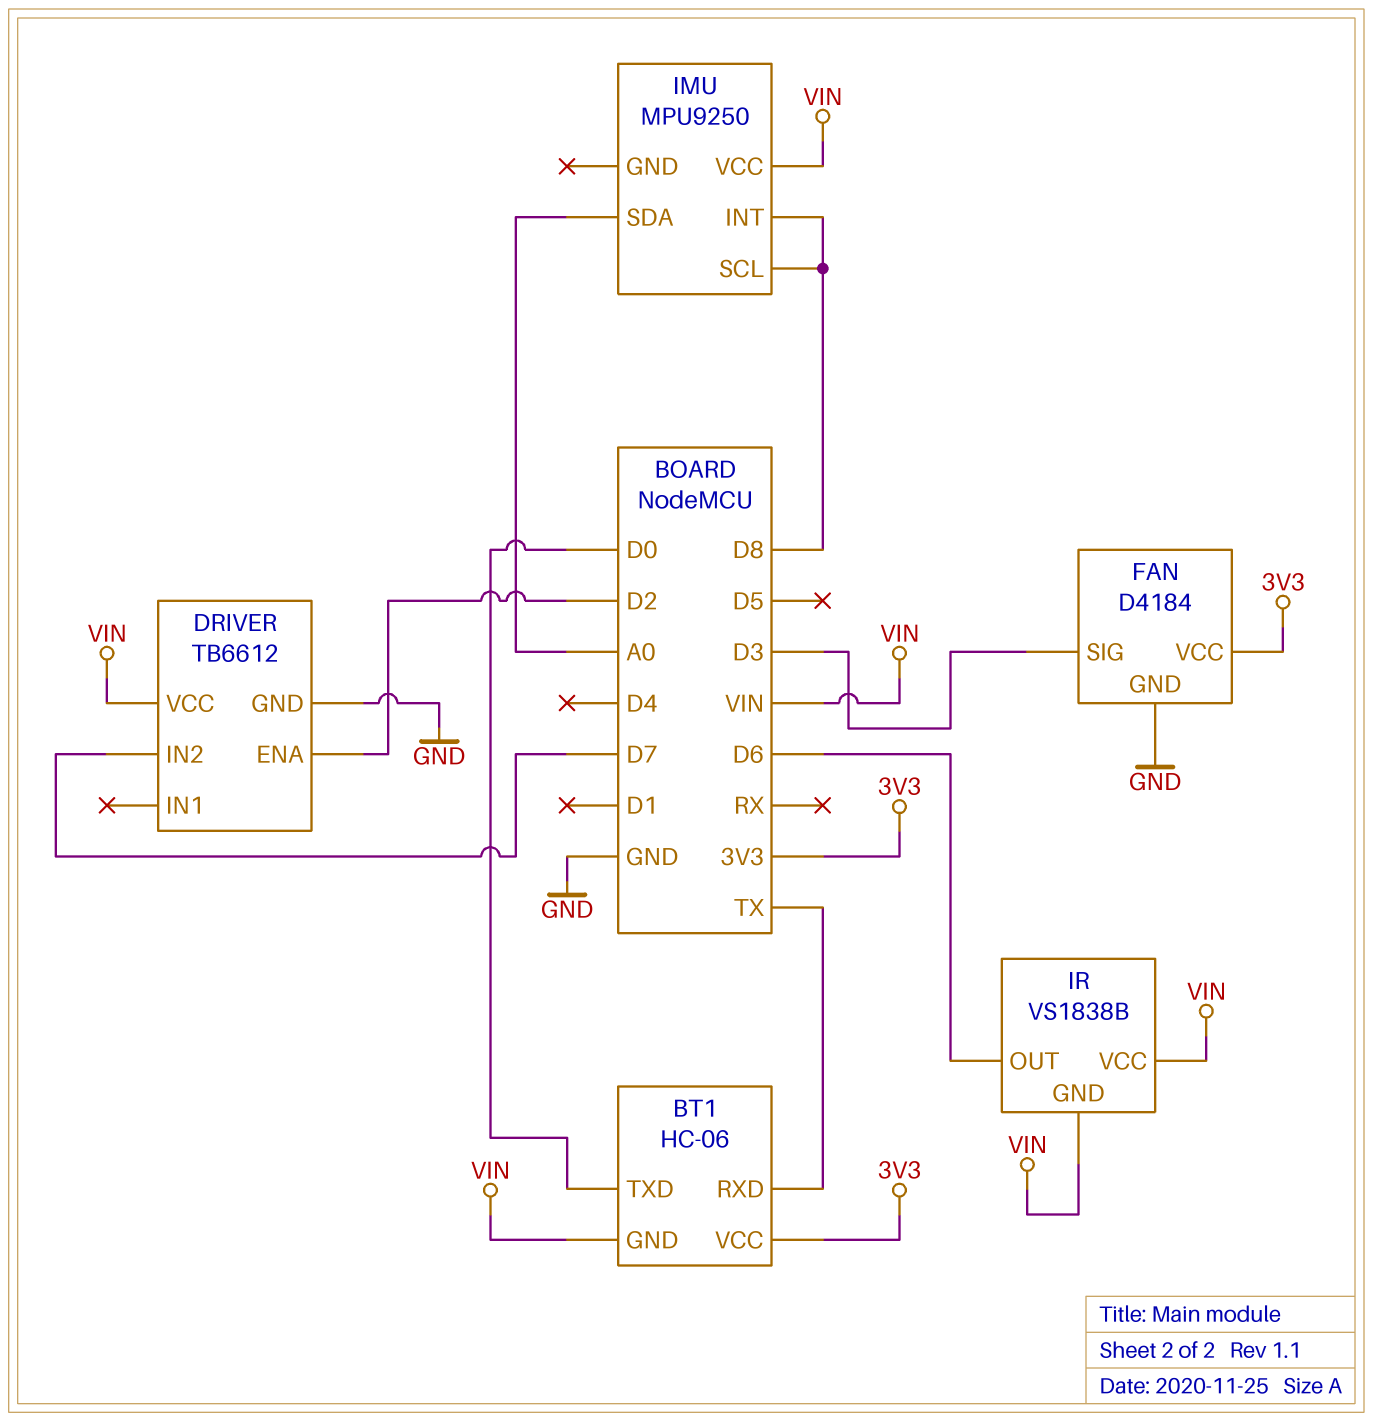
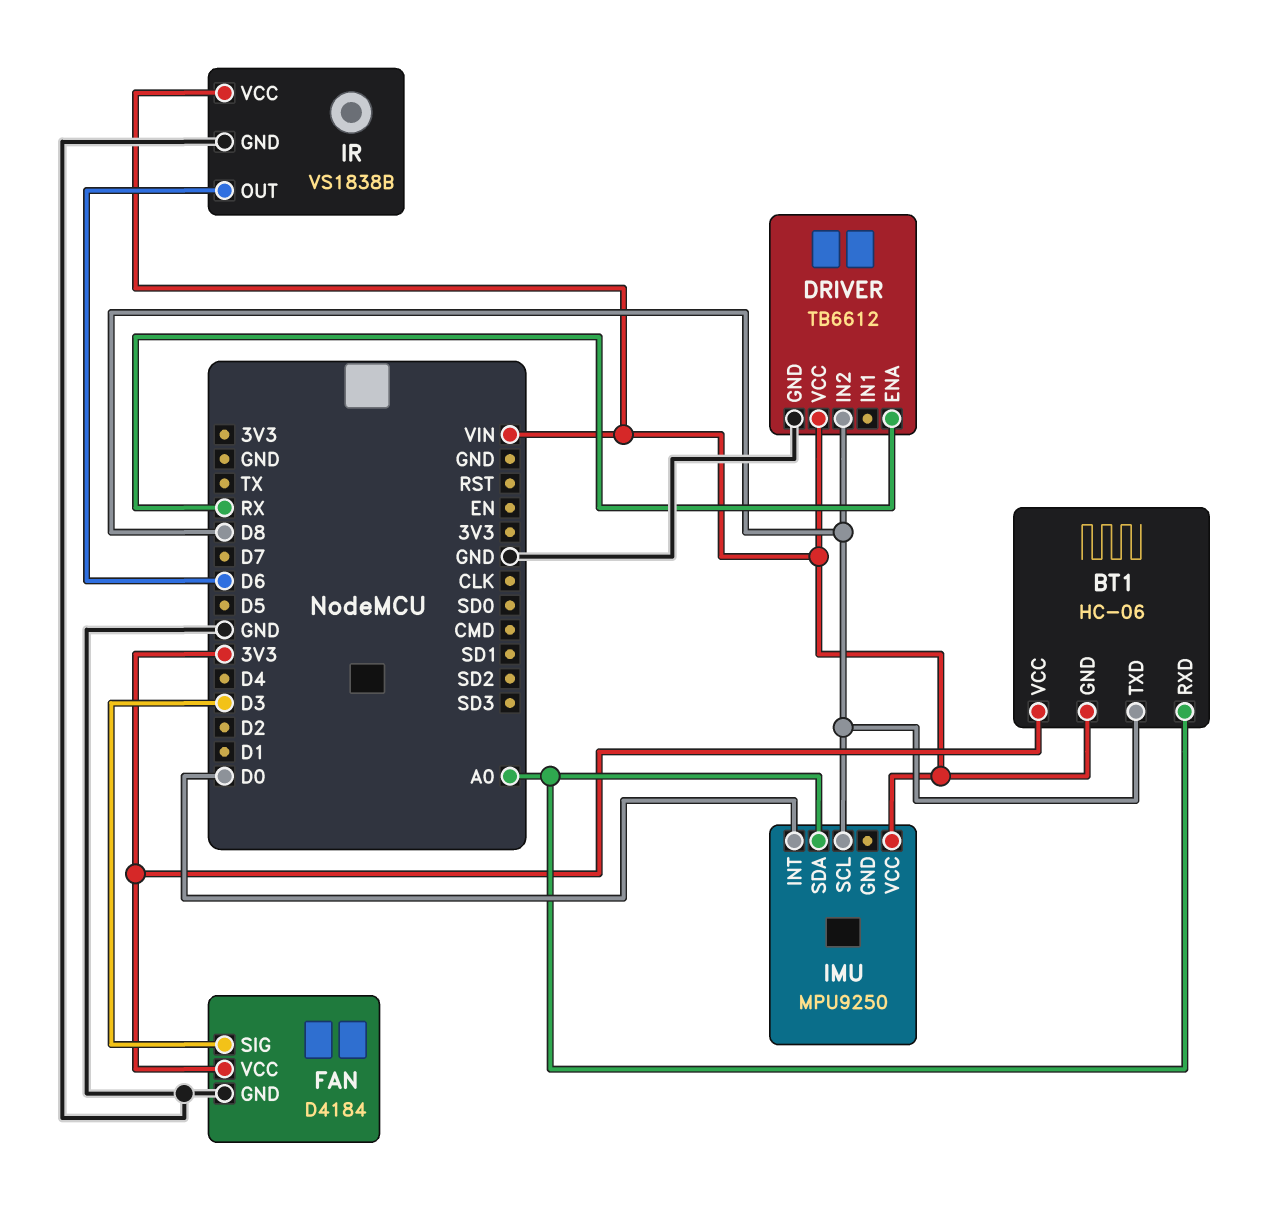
BT1 pin RXD: TX -> A0
BT1 pin TXD: D0 -> D8
DRIVER pin ENA: D2 -> RX
DRIVER pin IN2: D7 -> D8
IMU pin INT: D8 -> D0
IR pin GND: VIN -> GND

